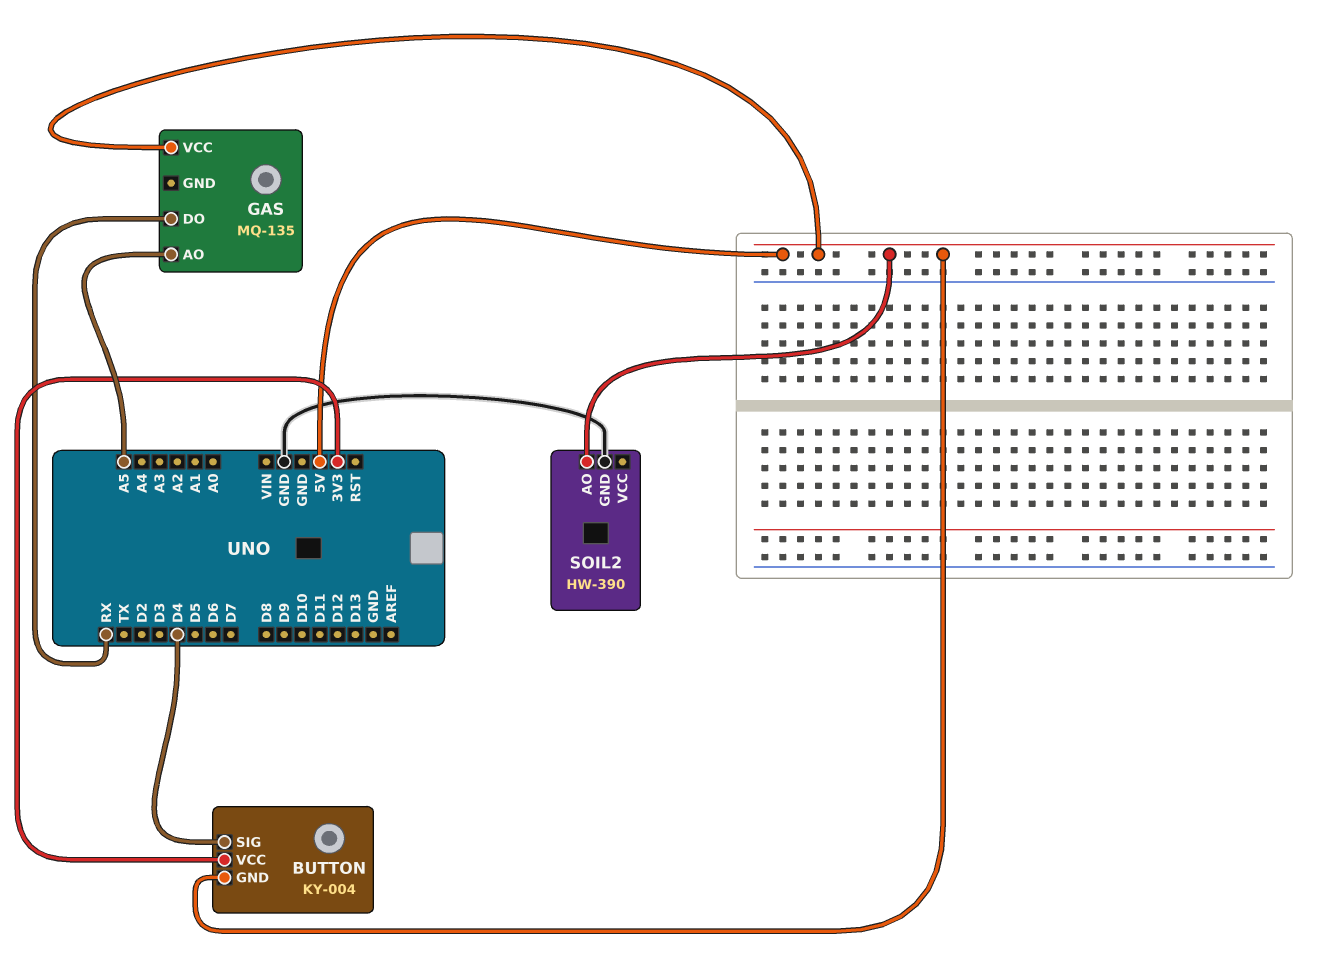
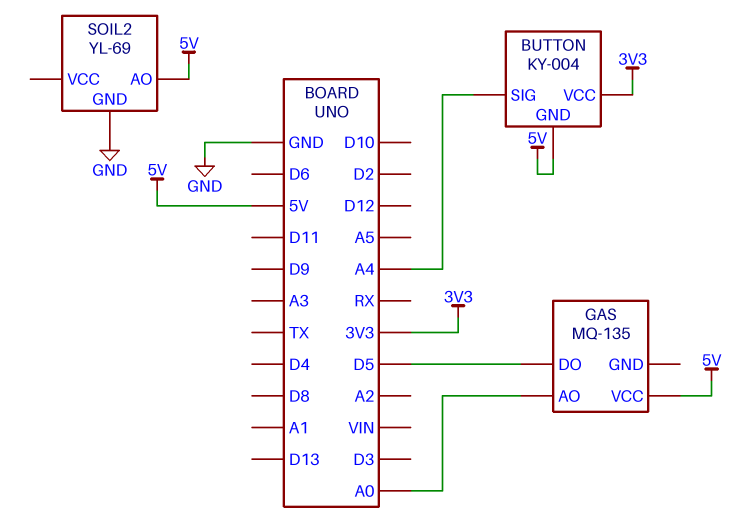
BUTTON pin SIG: D4 -> A4
GAS pin AO: A5 -> A0
GAS pin DO: RX -> D5
SOIL2: HW-390 -> YL-69

